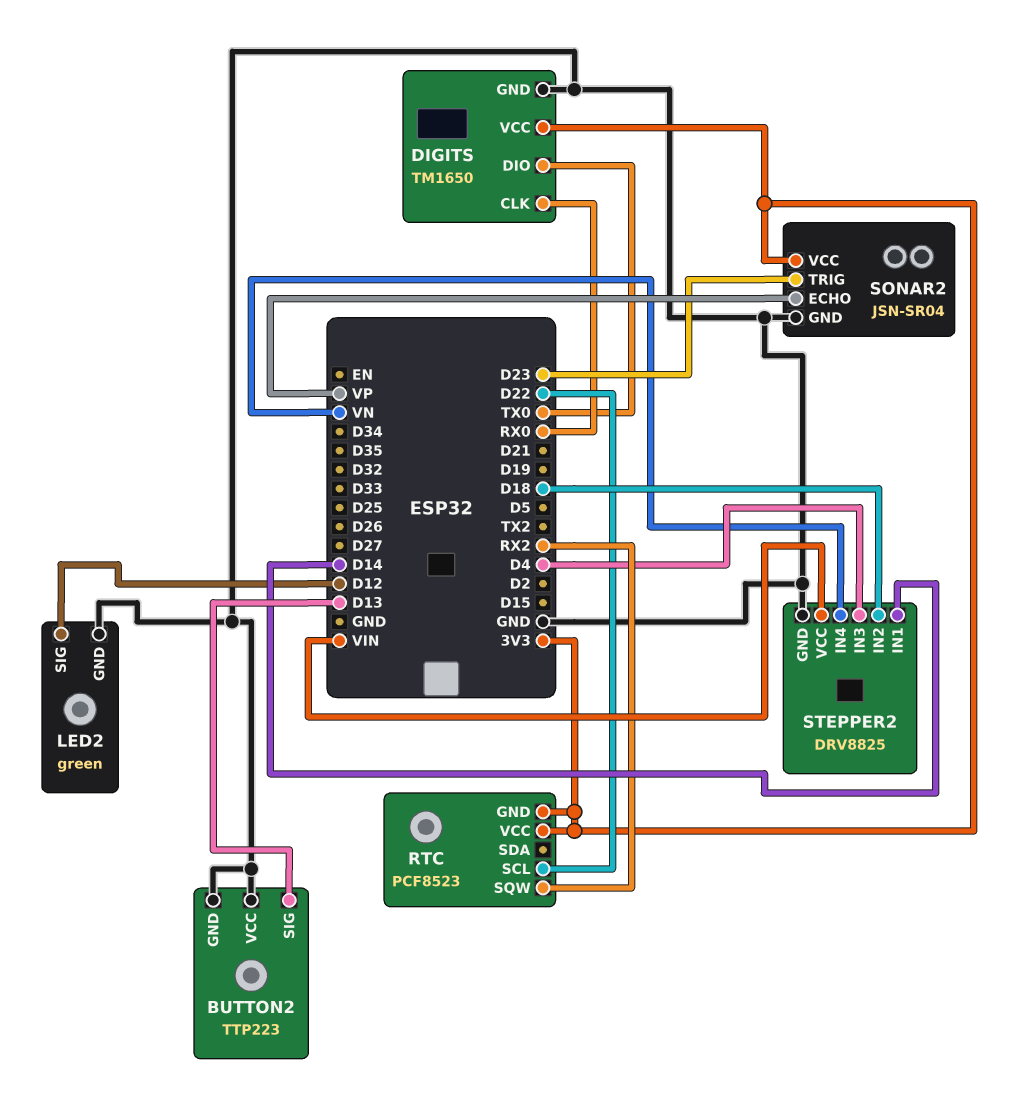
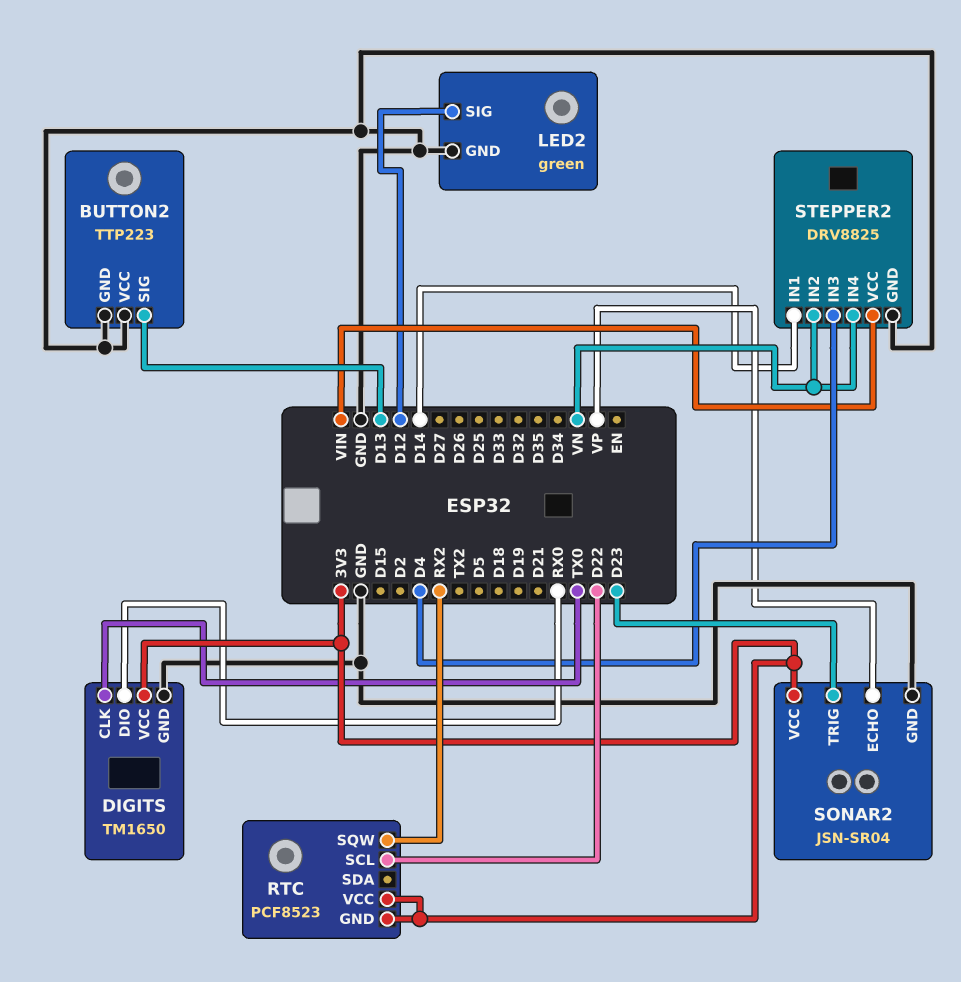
DIGITS pin CLK: RX0 -> TX0
DIGITS pin DIO: TX0 -> RX0
STEPPER2 pin IN2: D18 -> VN

